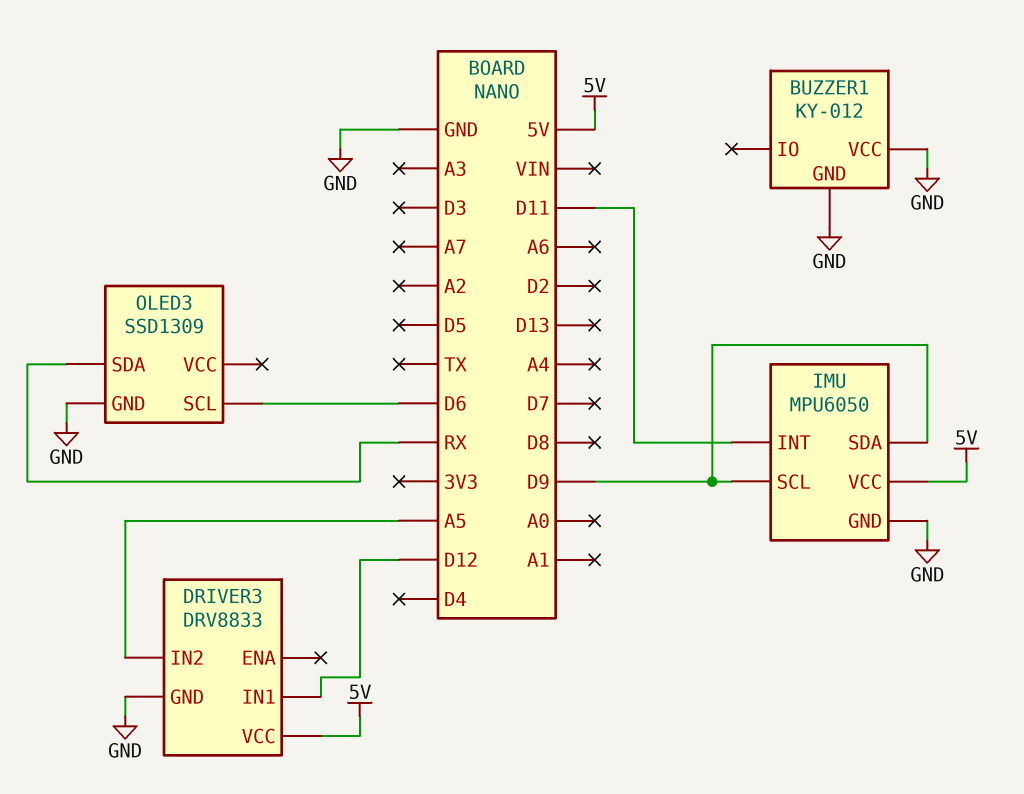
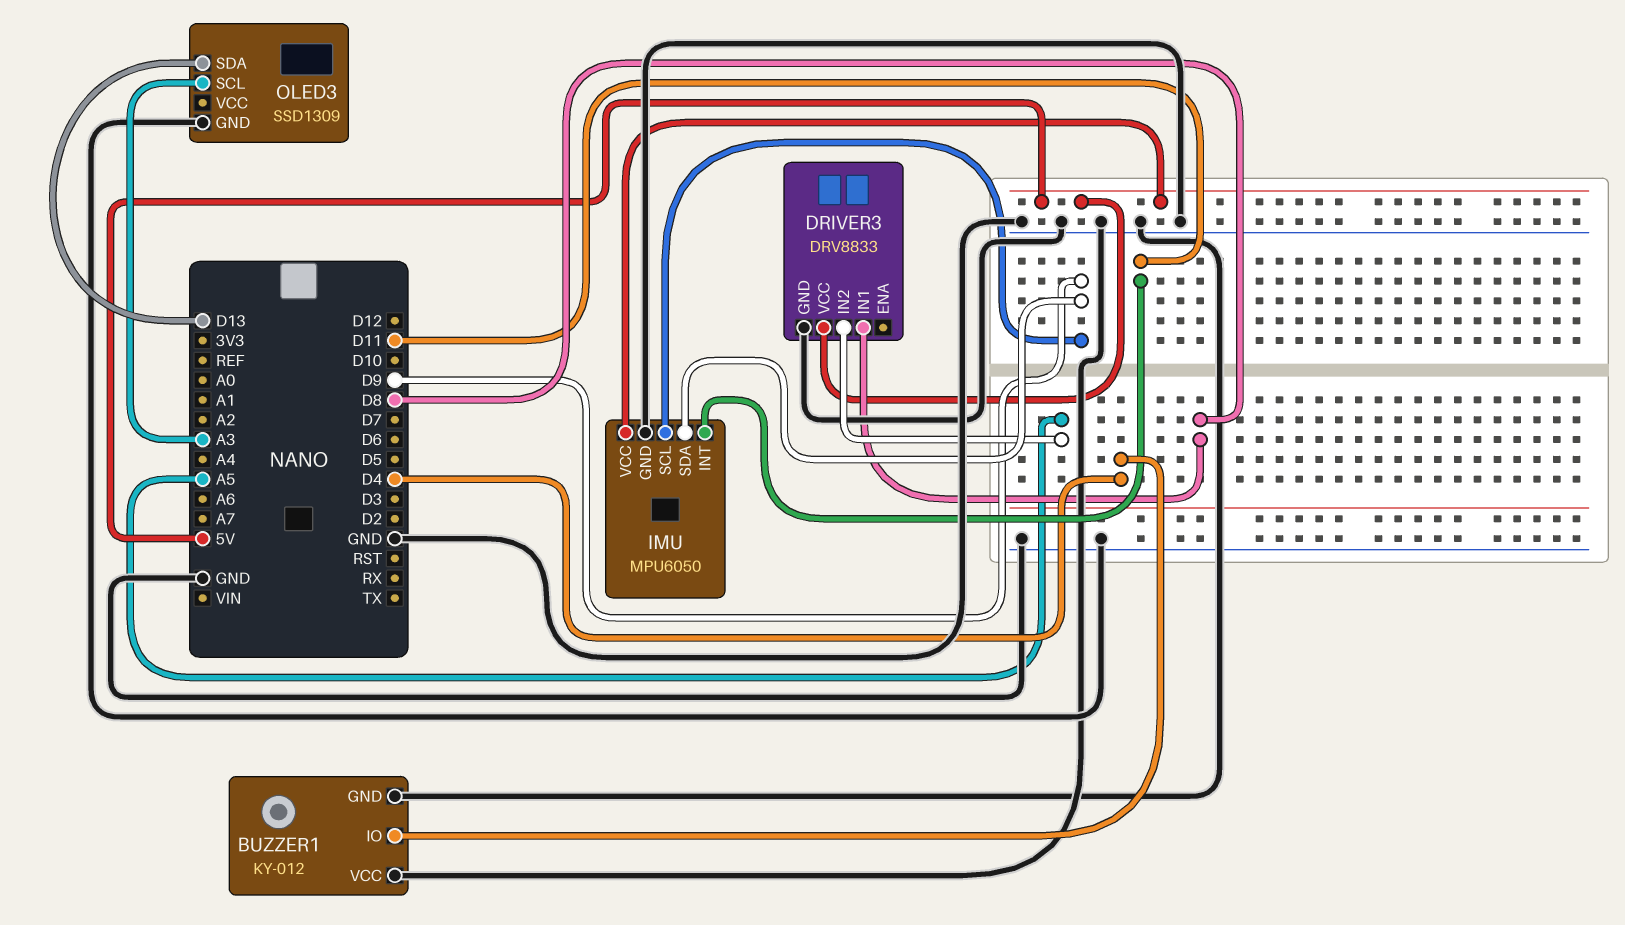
BUZZER1 pin IO: none -> D4
DRIVER3 pin IN1: D12 -> D8
OLED3 pin SCL: D6 -> A3
OLED3 pin SDA: RX -> D13

